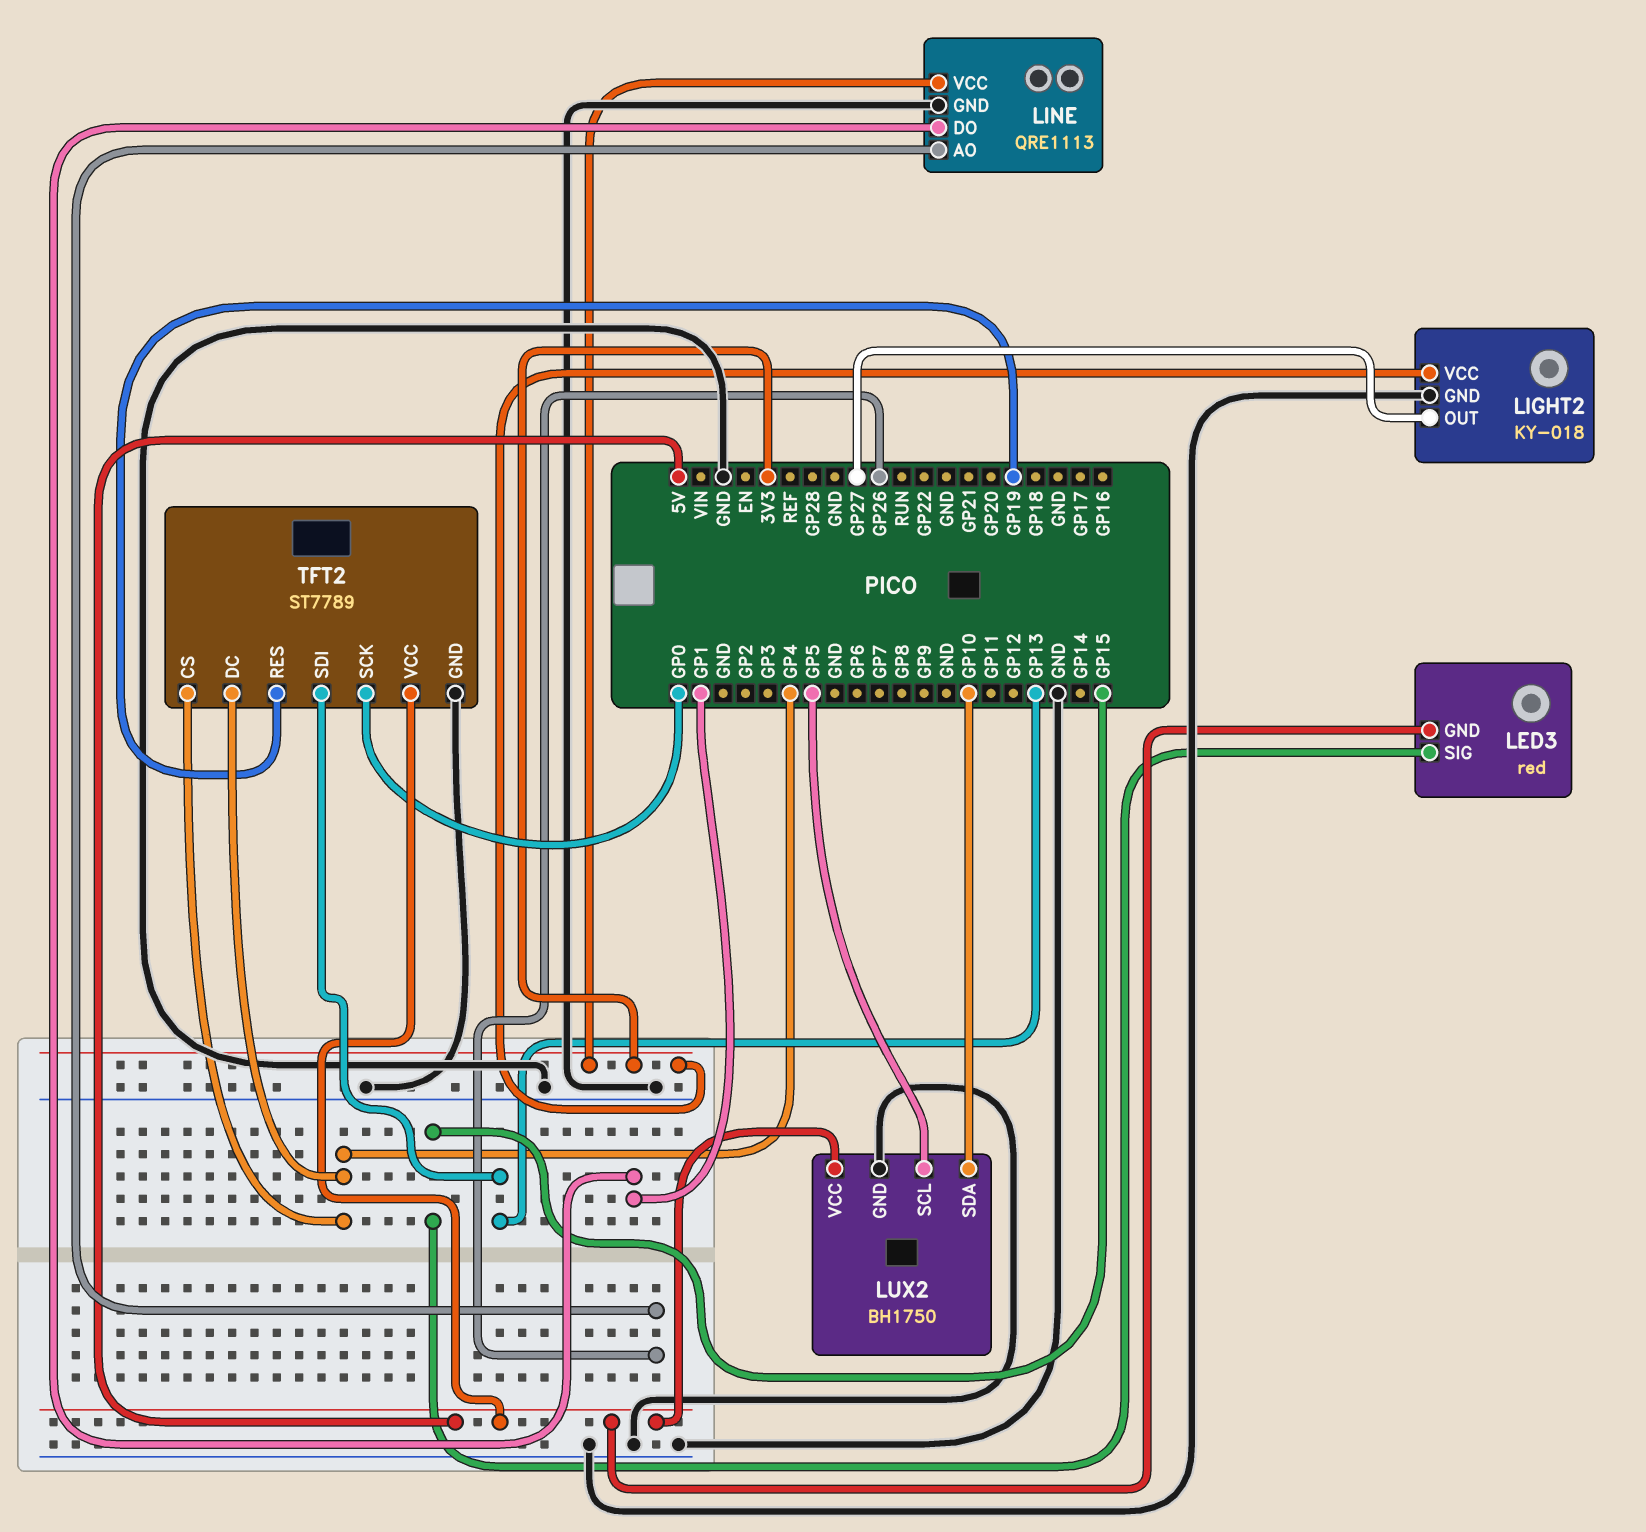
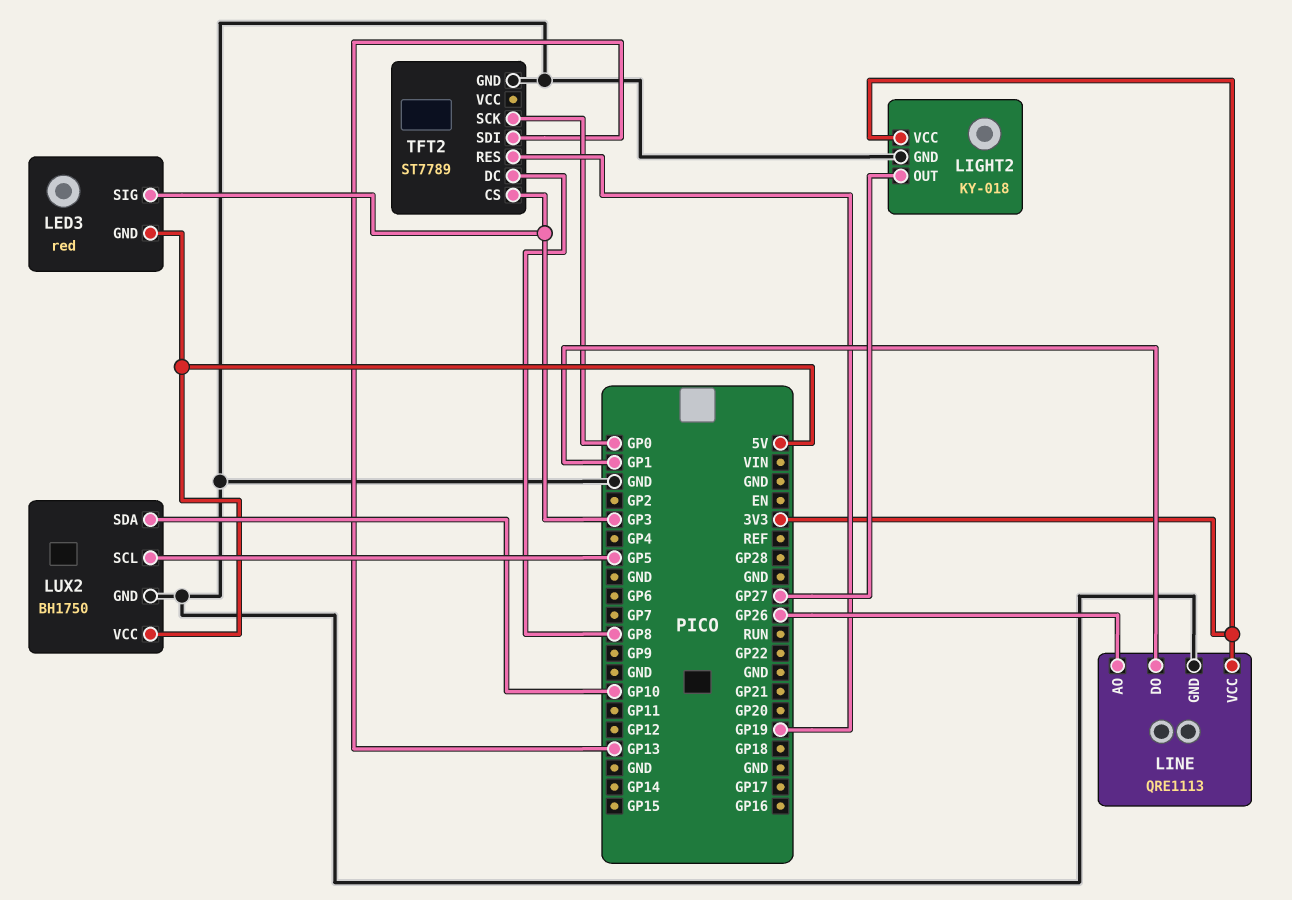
LED3 pin SIG: GP15 -> GP3
TFT2 pin CS: GP4 -> GP3
TFT2 pin DC: GP4 -> GP8
TFT2 pin VCC: 5V -> none

